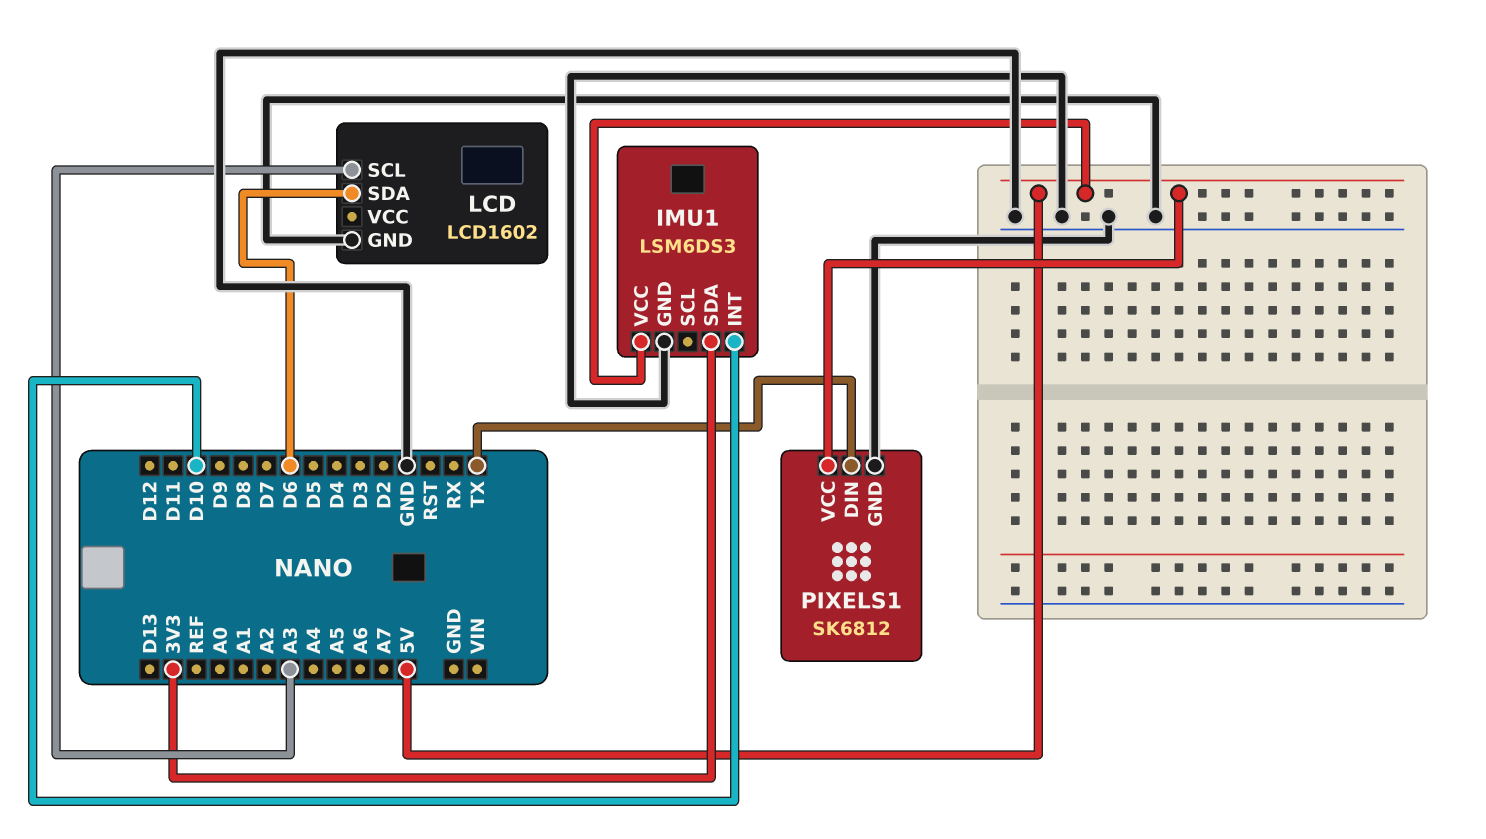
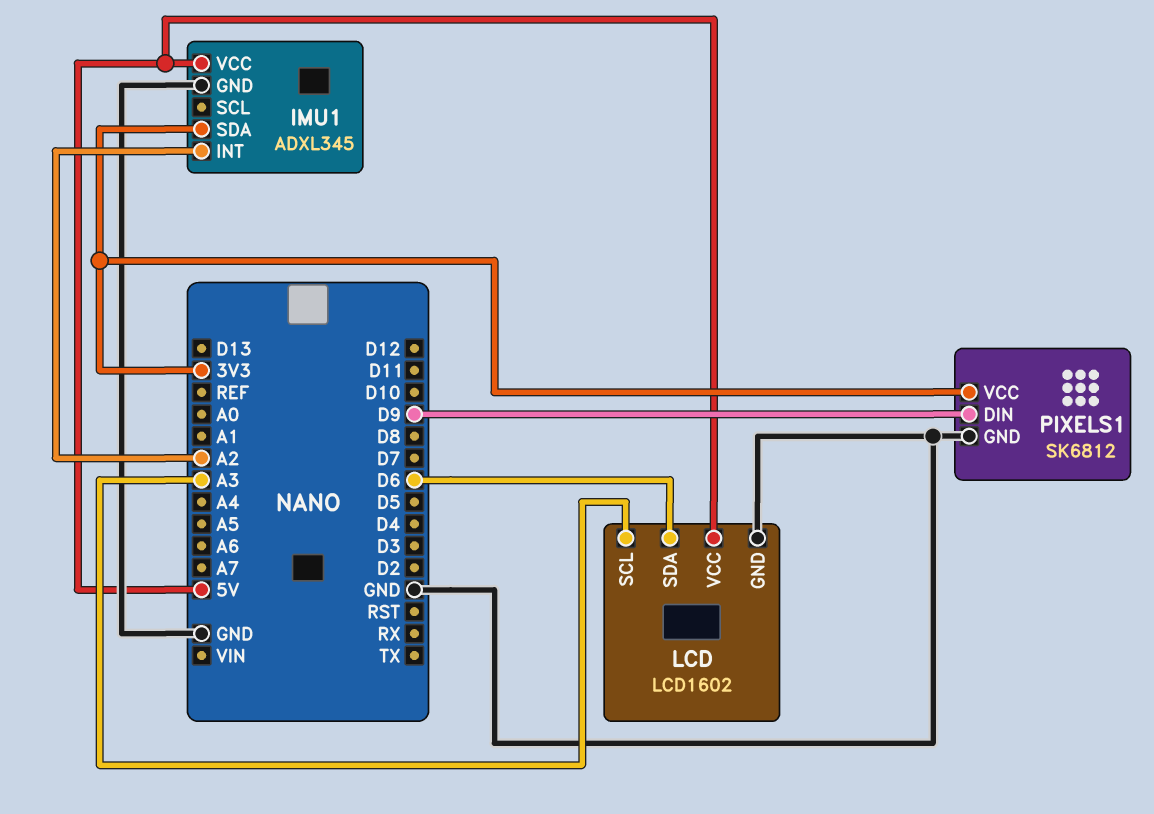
IMU1: LSM6DS3 -> ADXL345
IMU1 pin INT: D10 -> A2
LCD pin VCC: none -> 5V
PIXELS1 pin DIN: TX -> D9
PIXELS1 pin VCC: 5V -> 3V3

